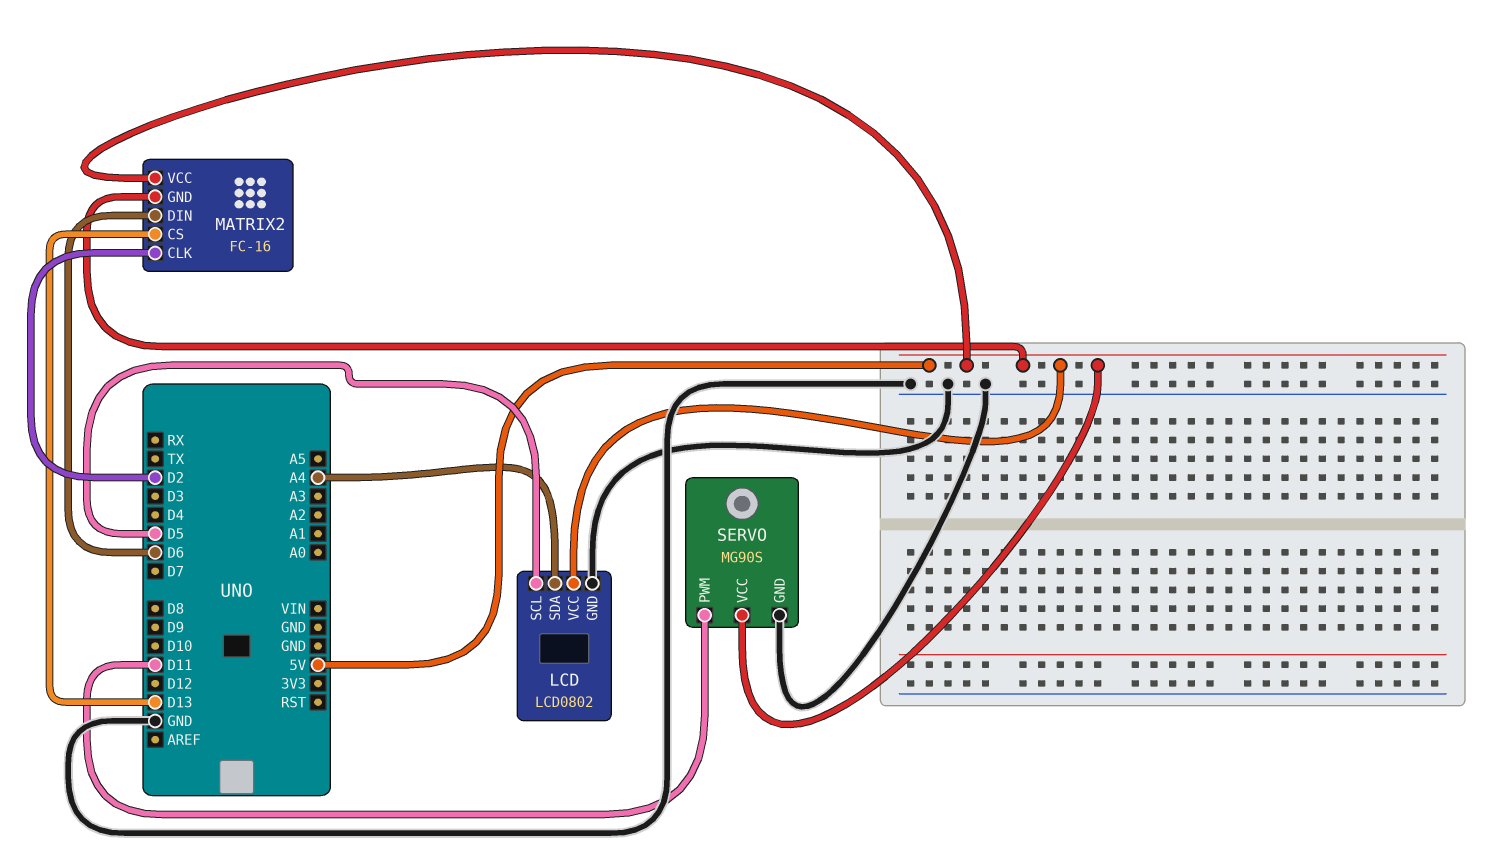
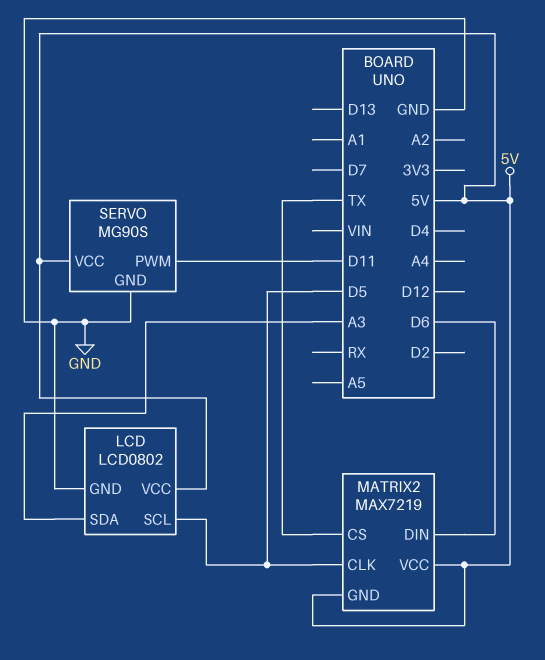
LCD pin SDA: A4 -> A3
MATRIX2: FC-16 -> MAX7219
MATRIX2 pin CLK: D2 -> D5
MATRIX2 pin CS: D13 -> TX

